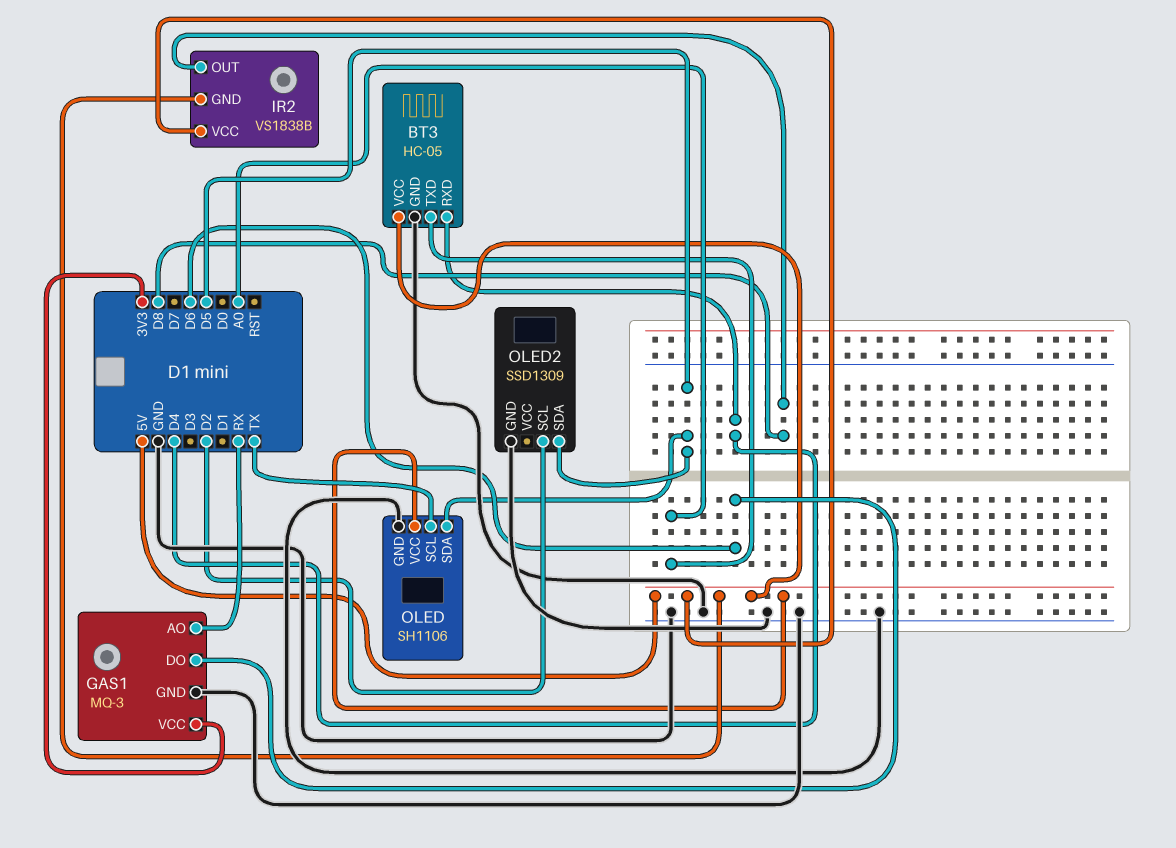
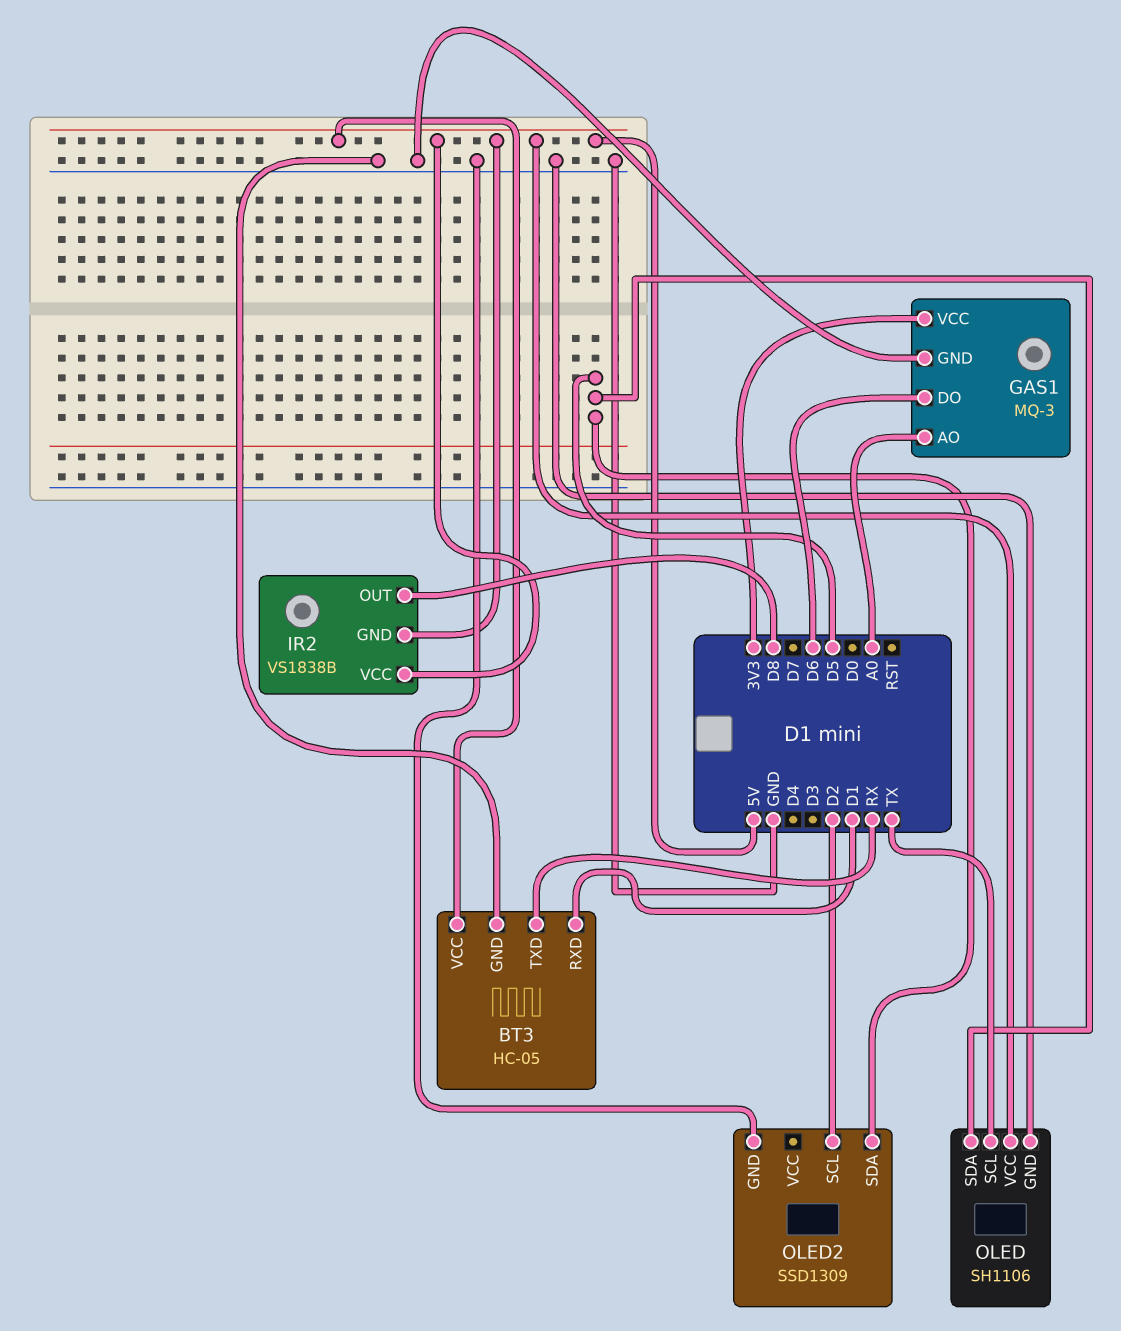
BT3 pin RXD: D4 -> D1
BT3 pin TXD: A0 -> RX
GAS1 pin AO: RX -> A0

